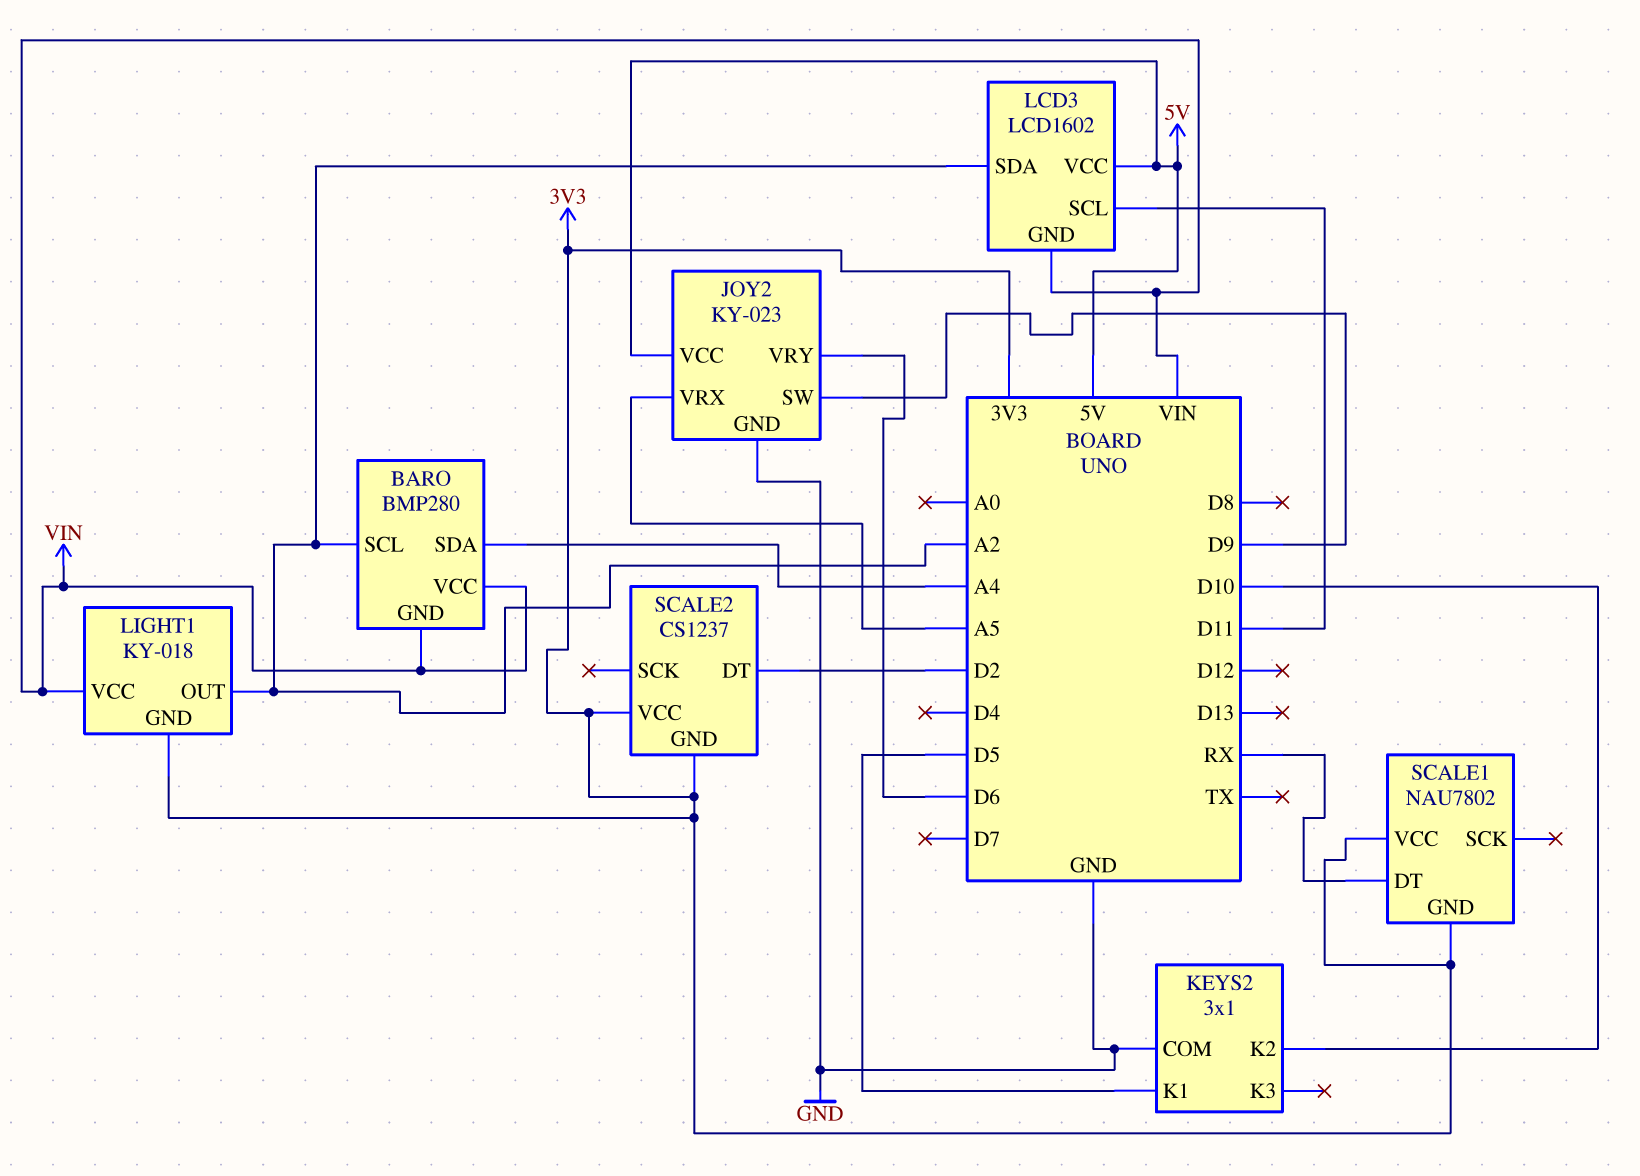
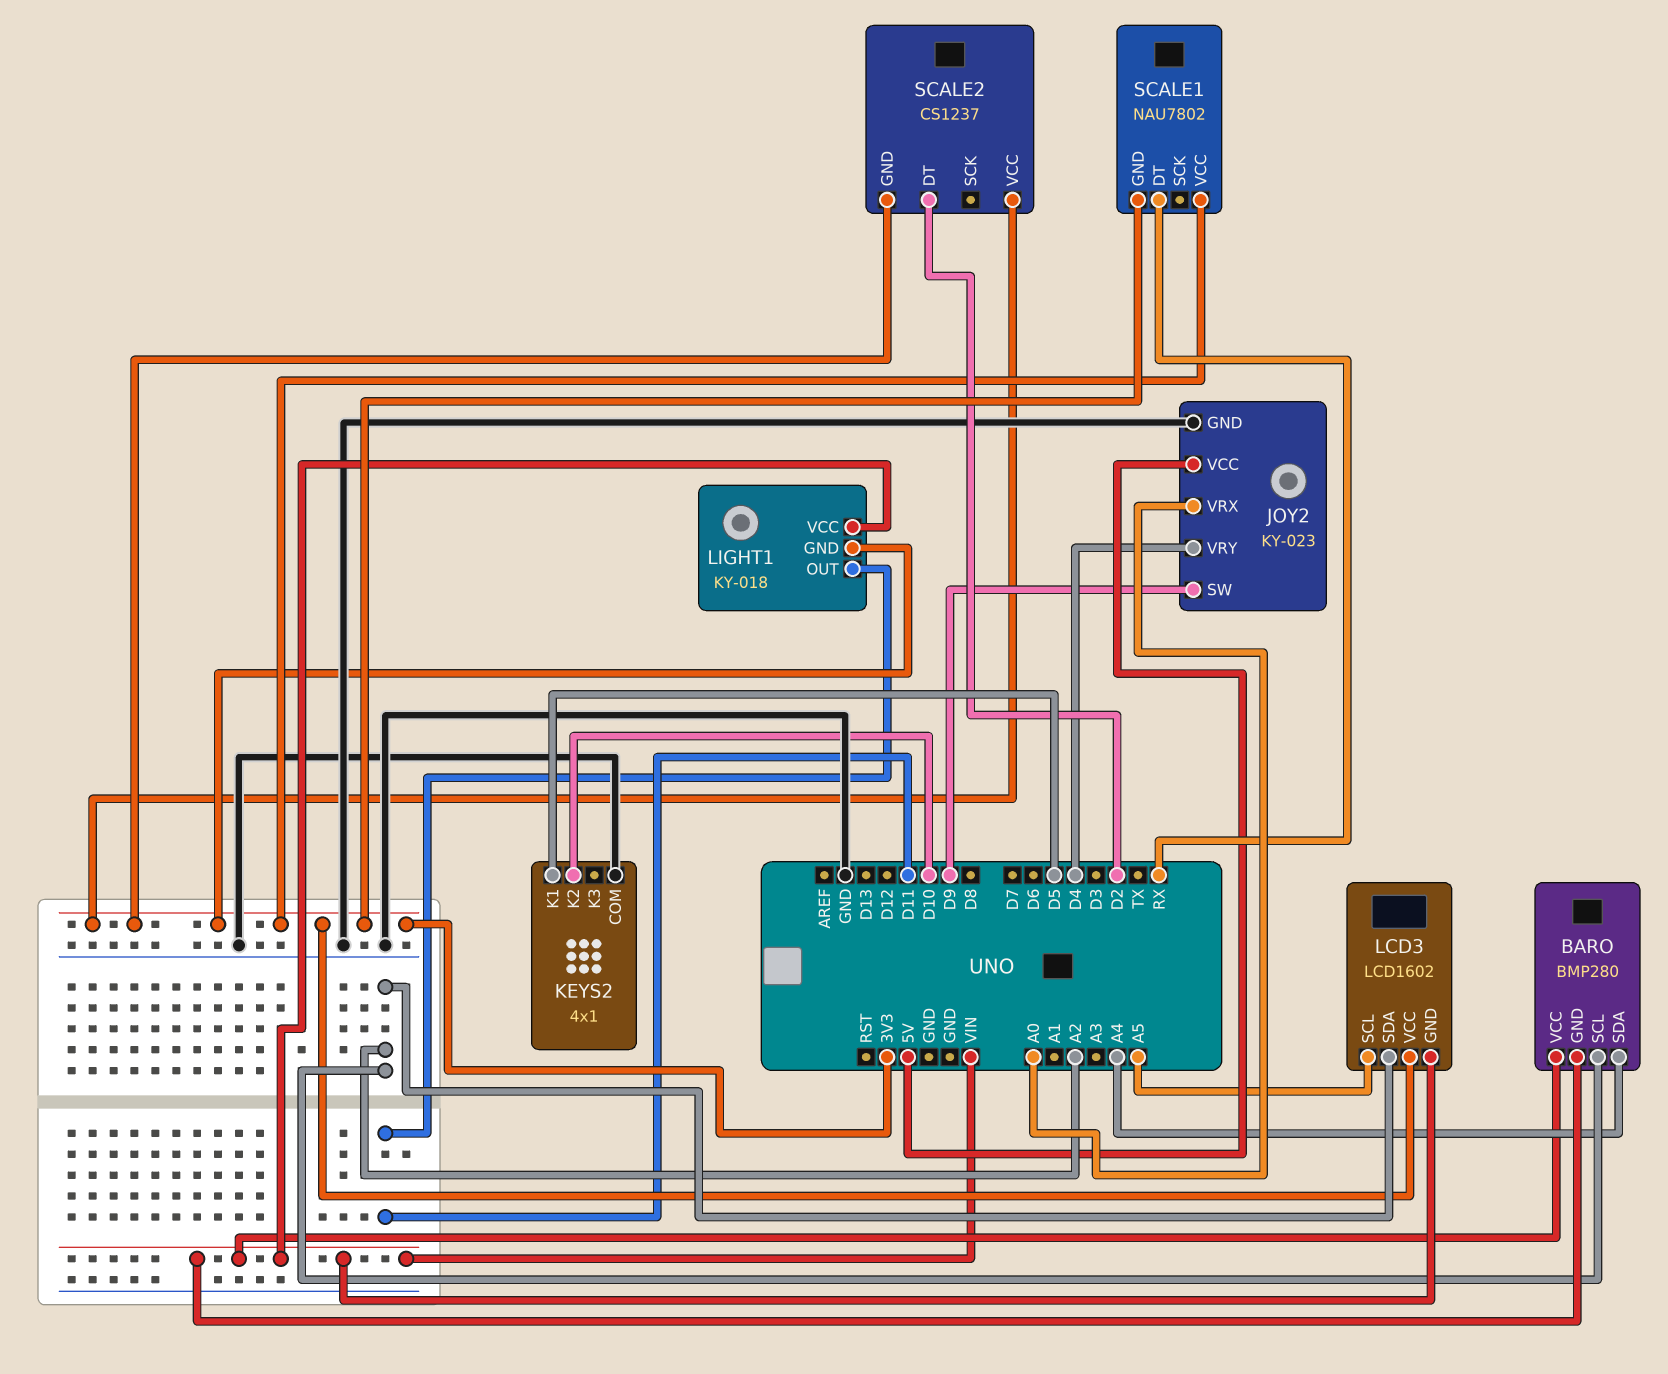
JOY2 pin VRX: A5 -> A0
JOY2 pin VRY: D6 -> D4
KEYS2: 3x1 -> 4x1
LCD3 pin SCL: D11 -> A5
LCD3 pin VCC: 5V -> 3V3
LIGHT1 pin OUT: A2 -> D11

